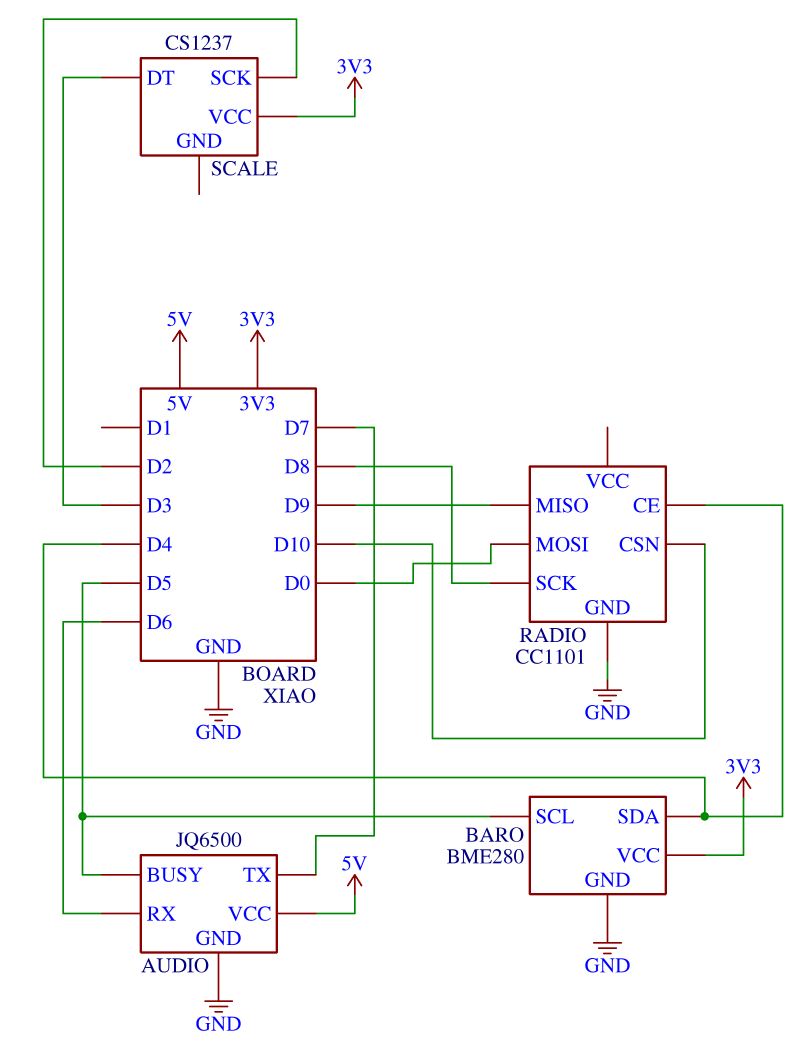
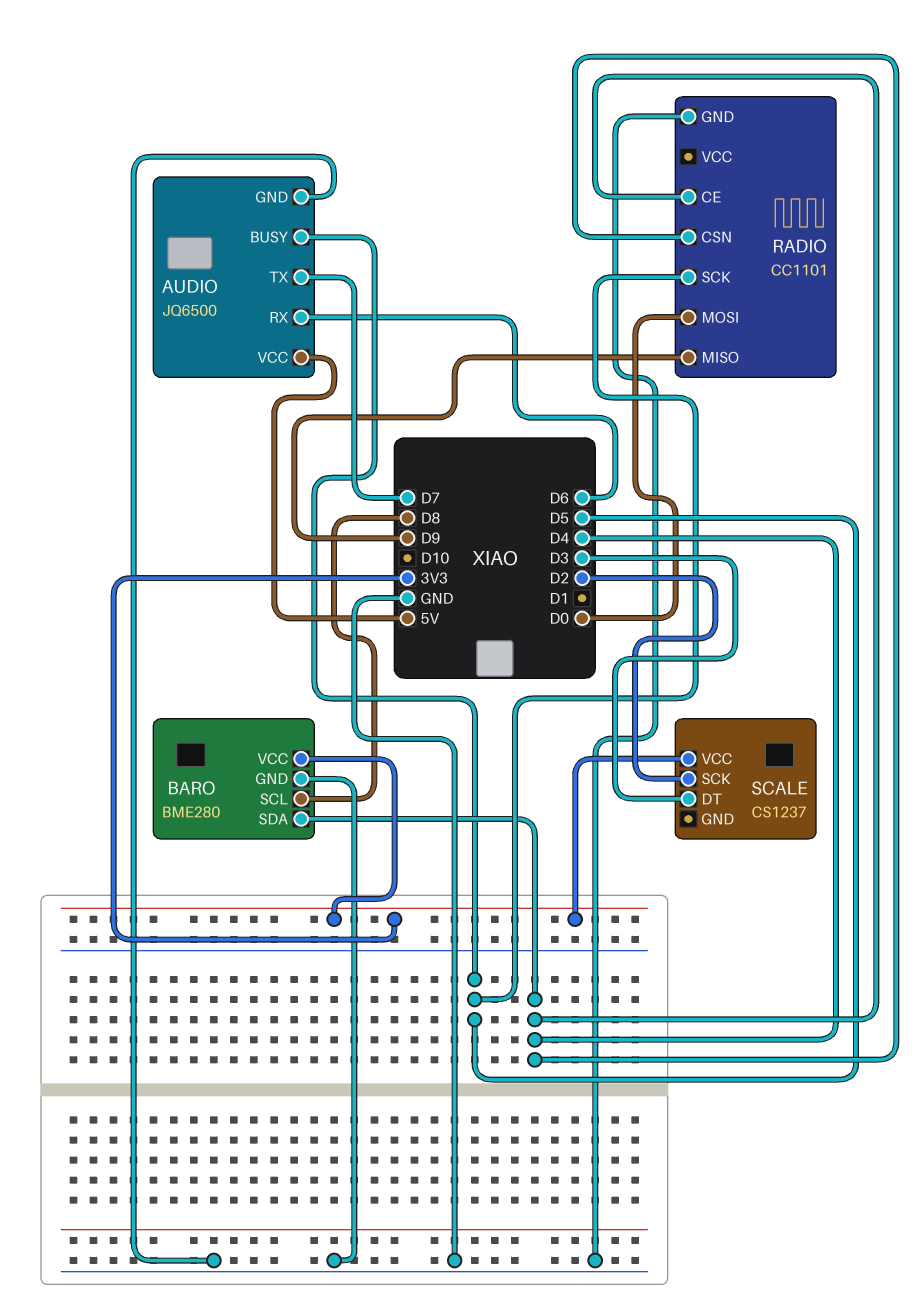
BARO pin SCL: D5 -> D8
RADIO pin CSN: D10 -> D4
RADIO pin SCK: D8 -> D5

